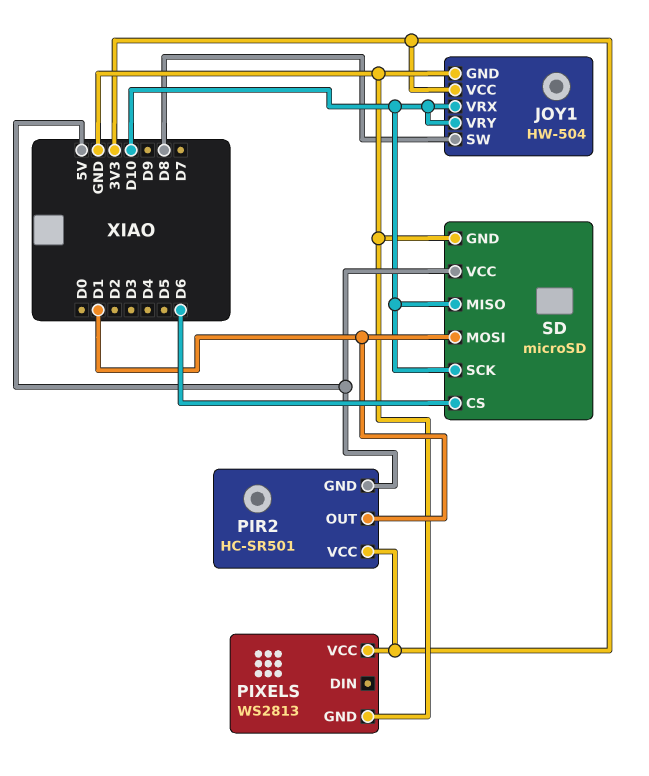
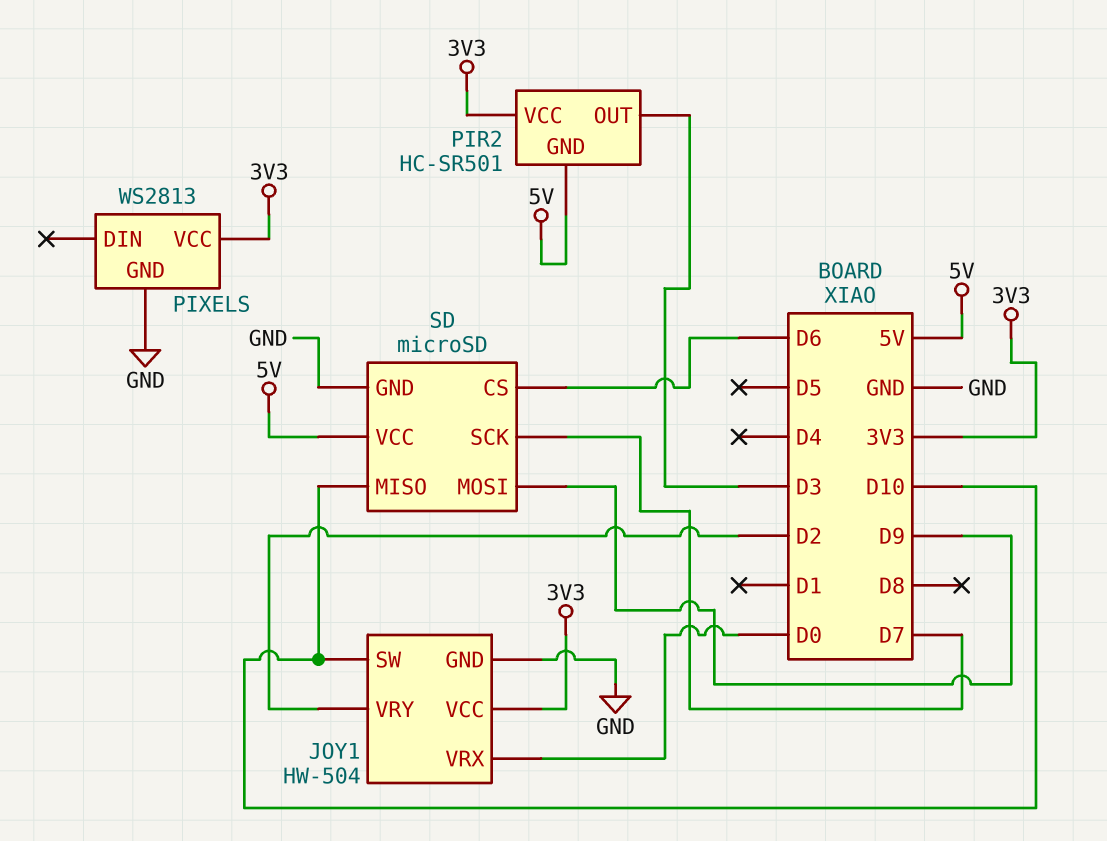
JOY1 pin SW: D8 -> D10
JOY1 pin VRX: D10 -> D0
JOY1 pin VRY: D10 -> D2
PIR2 pin OUT: D1 -> D3
SD pin MOSI: D1 -> D9
SD pin SCK: D10 -> D7

